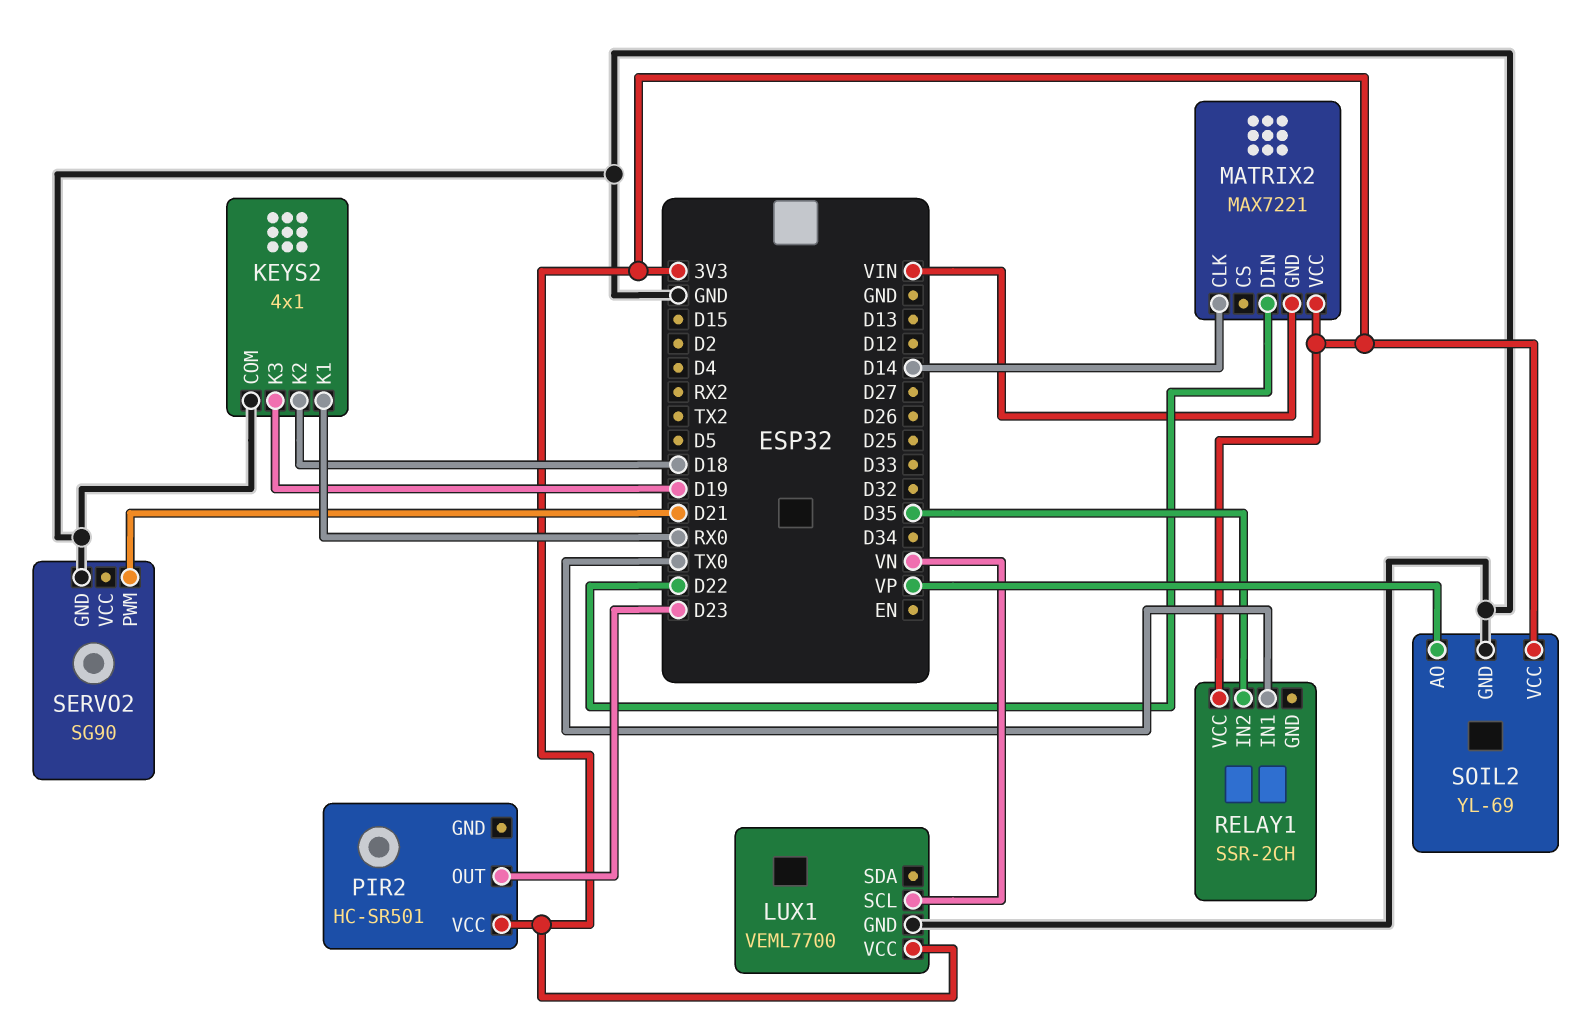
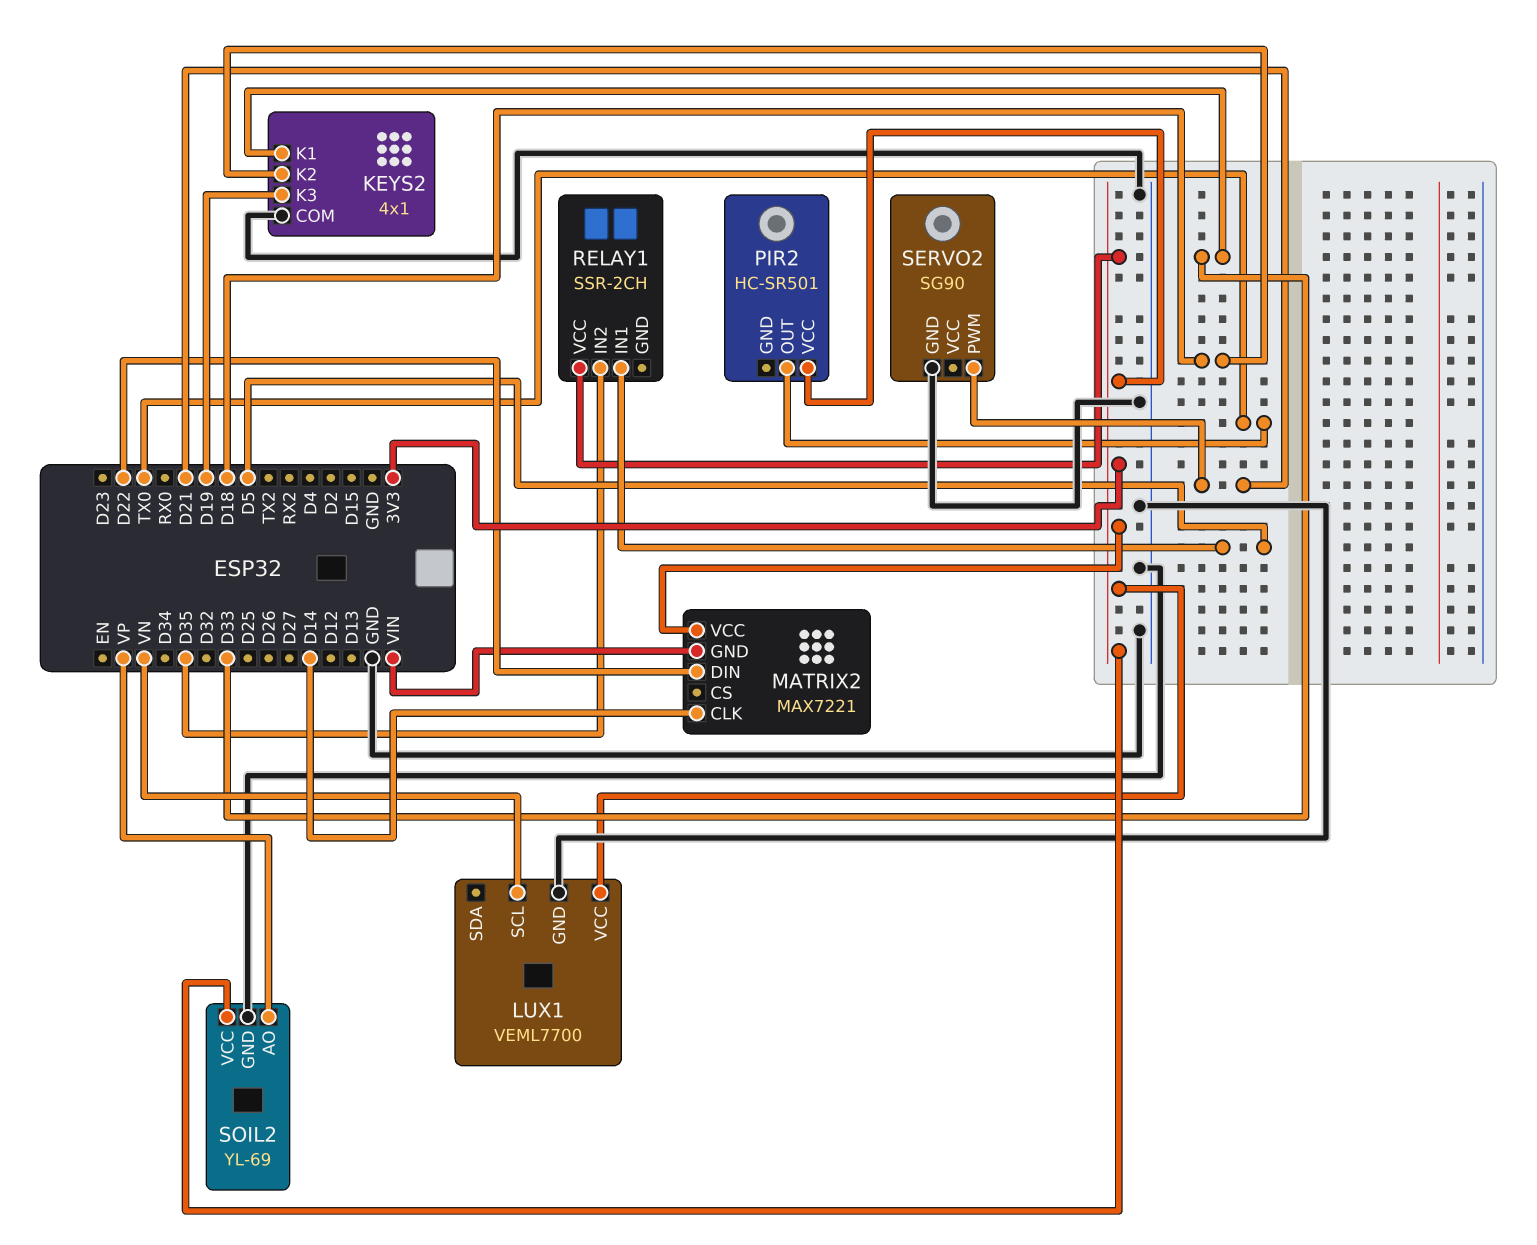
KEYS2 pin K1: RX0 -> D33
PIR2 pin OUT: D23 -> TX0
RELAY1 pin IN1: TX0 -> D5

